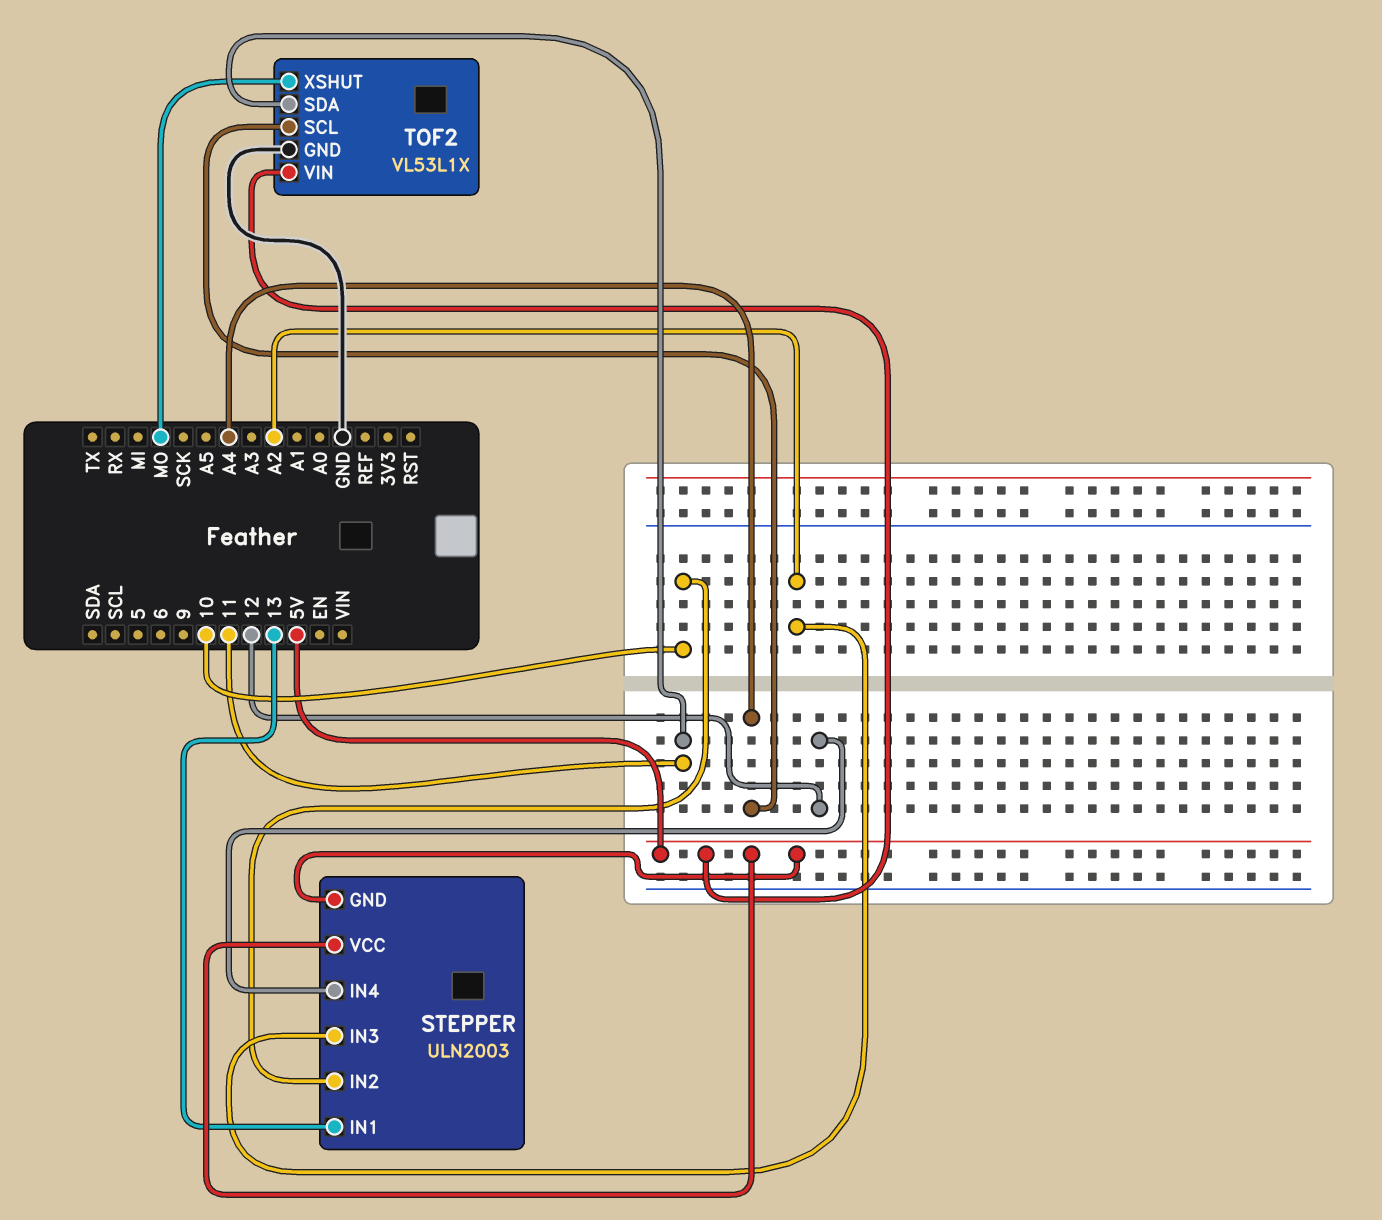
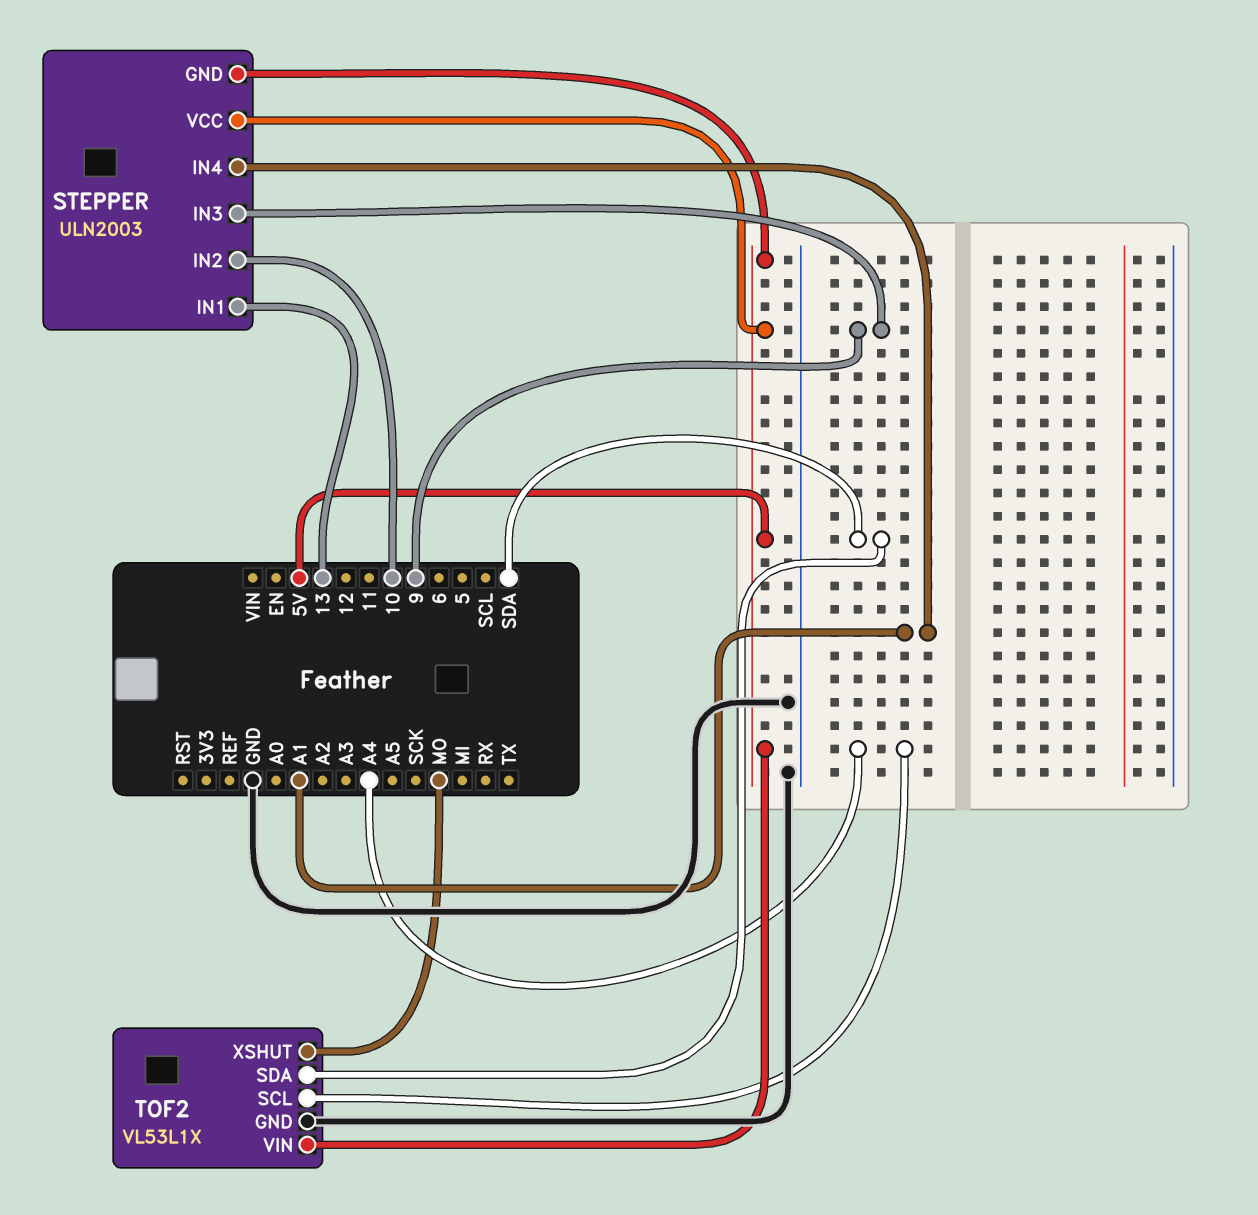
STEPPER pin IN3: A2 -> 9
STEPPER pin IN4: 12 -> A1
TOF2 pin SDA: 11 -> SDA

